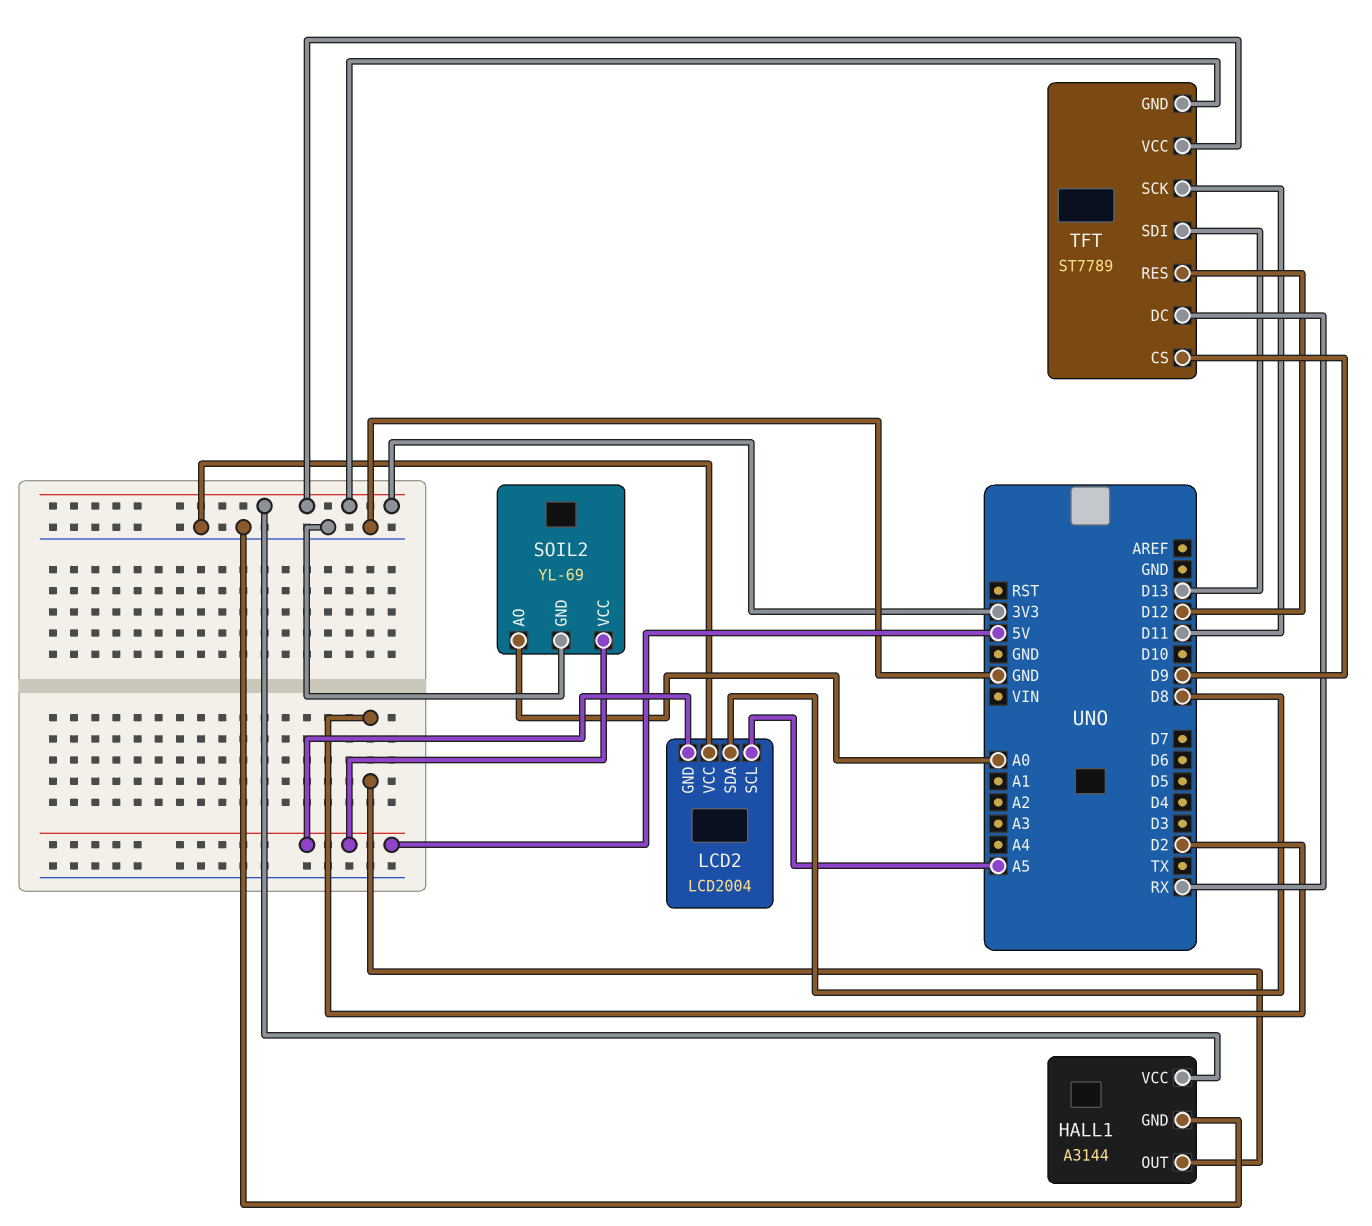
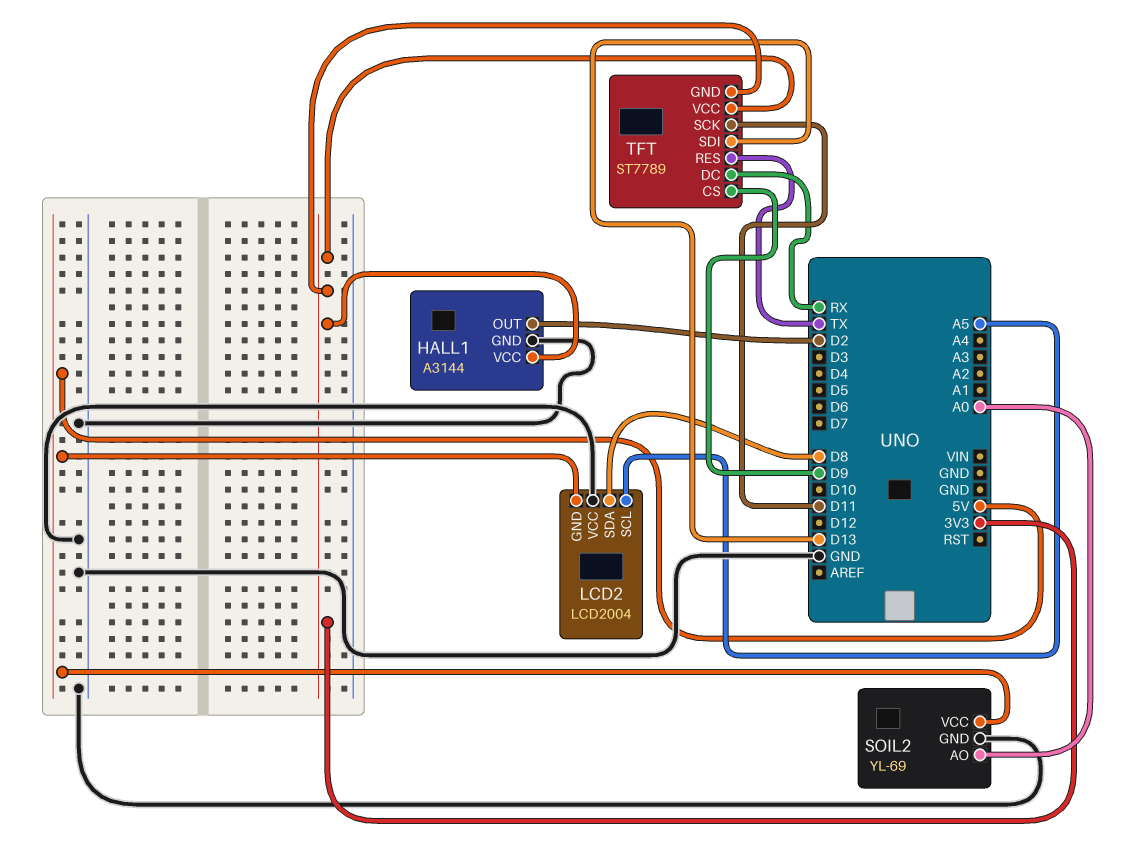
TFT pin RES: D12 -> TX

